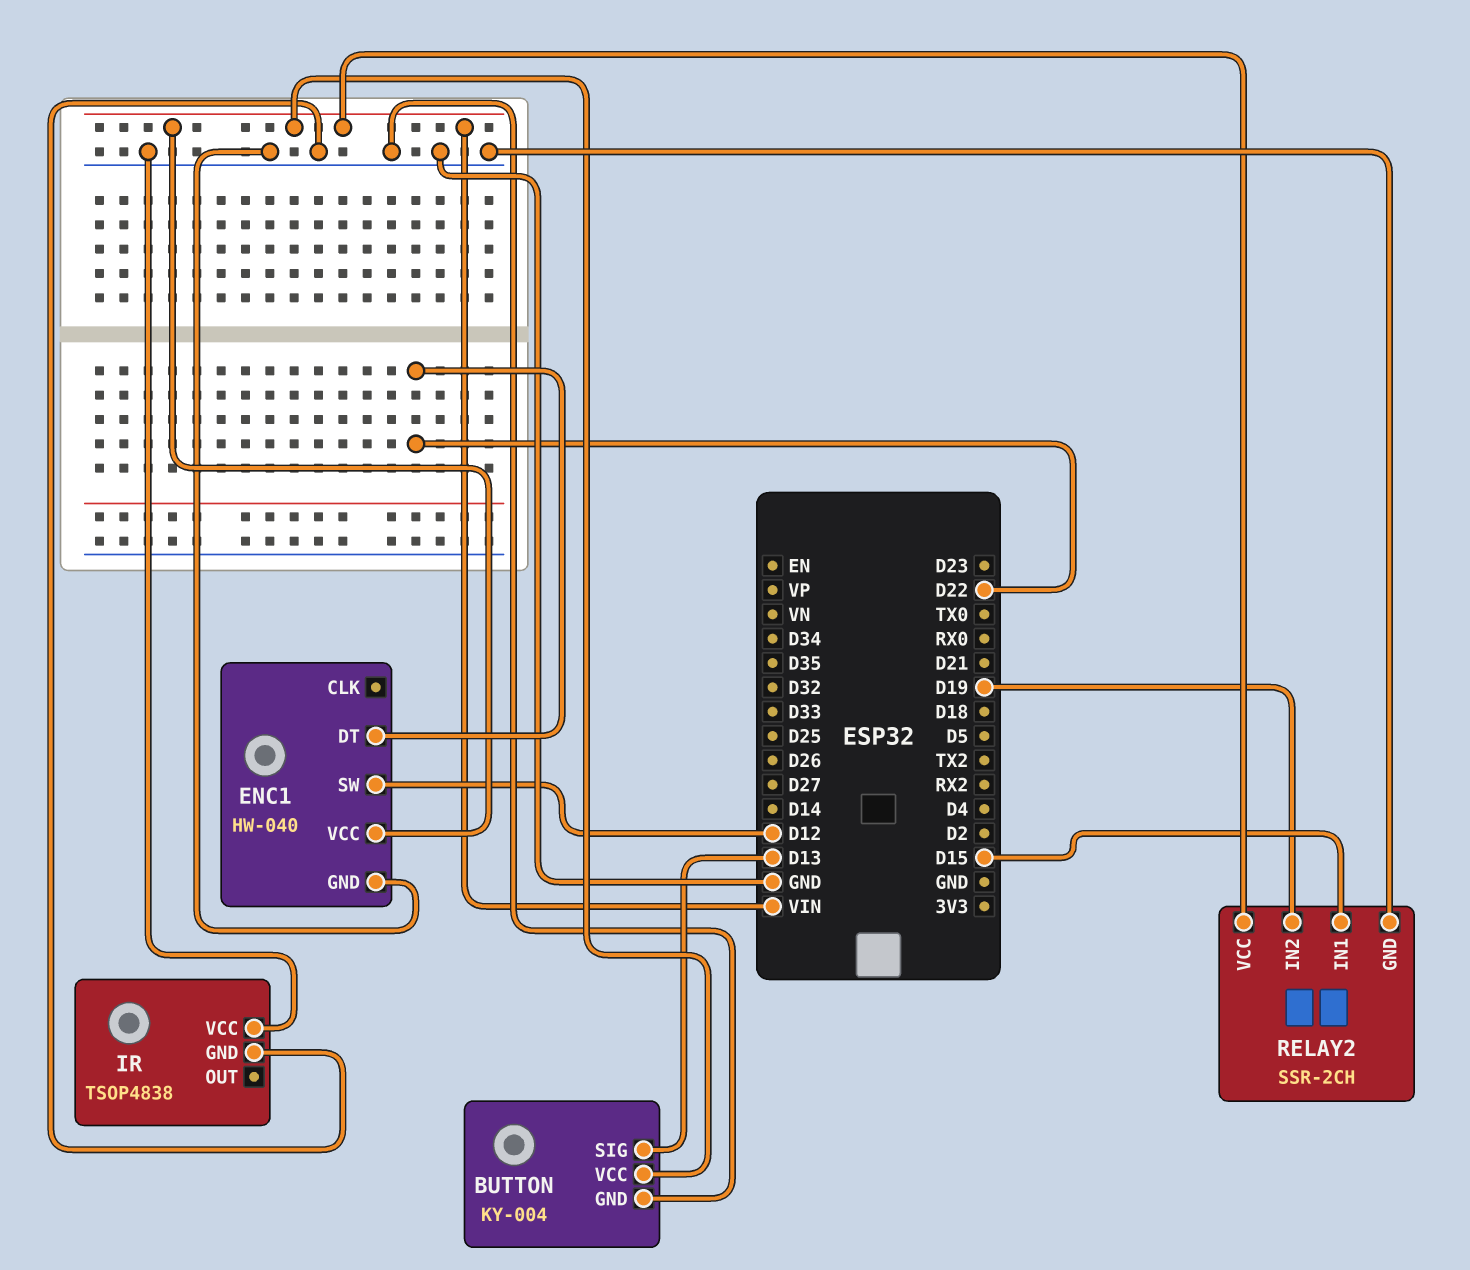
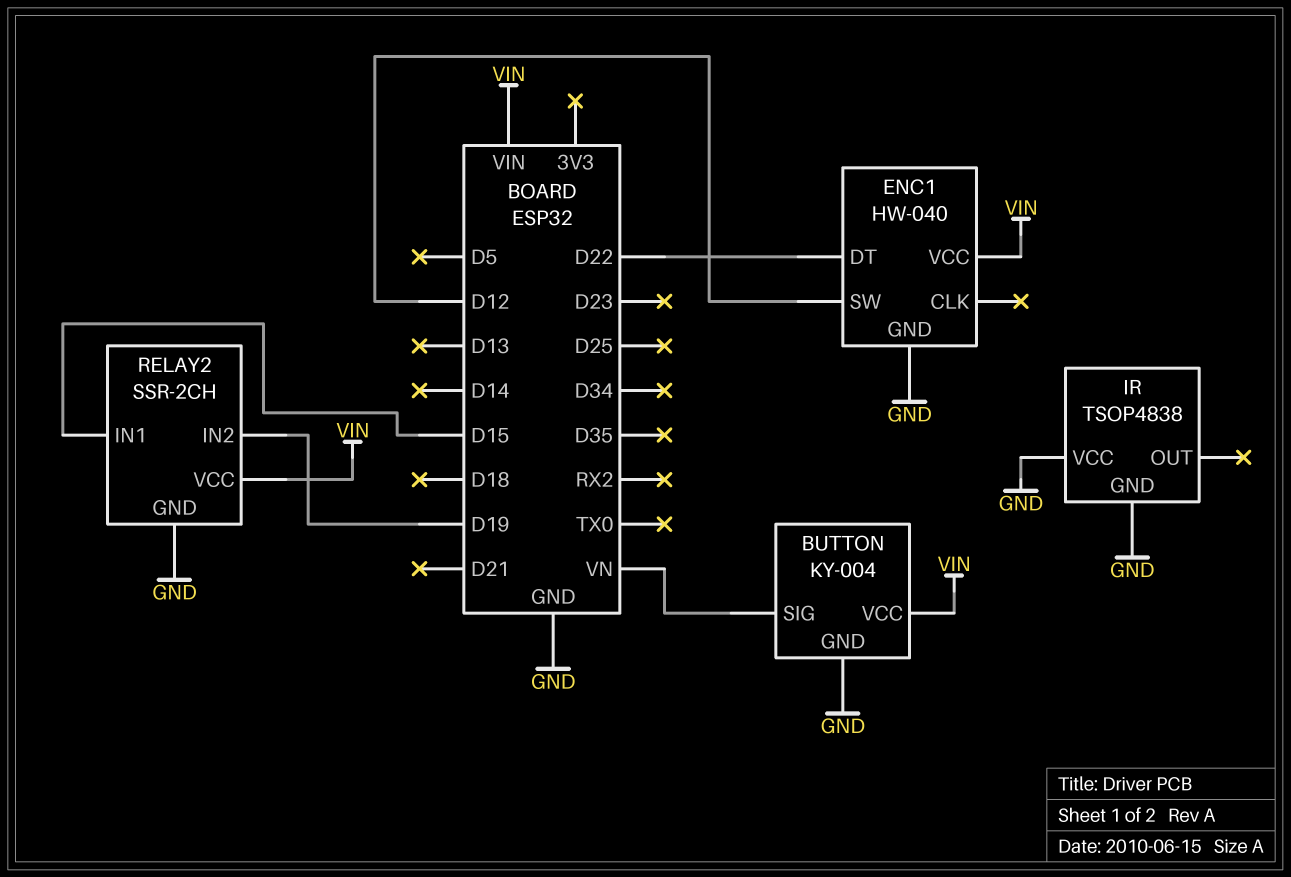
BUTTON pin SIG: D13 -> VN

